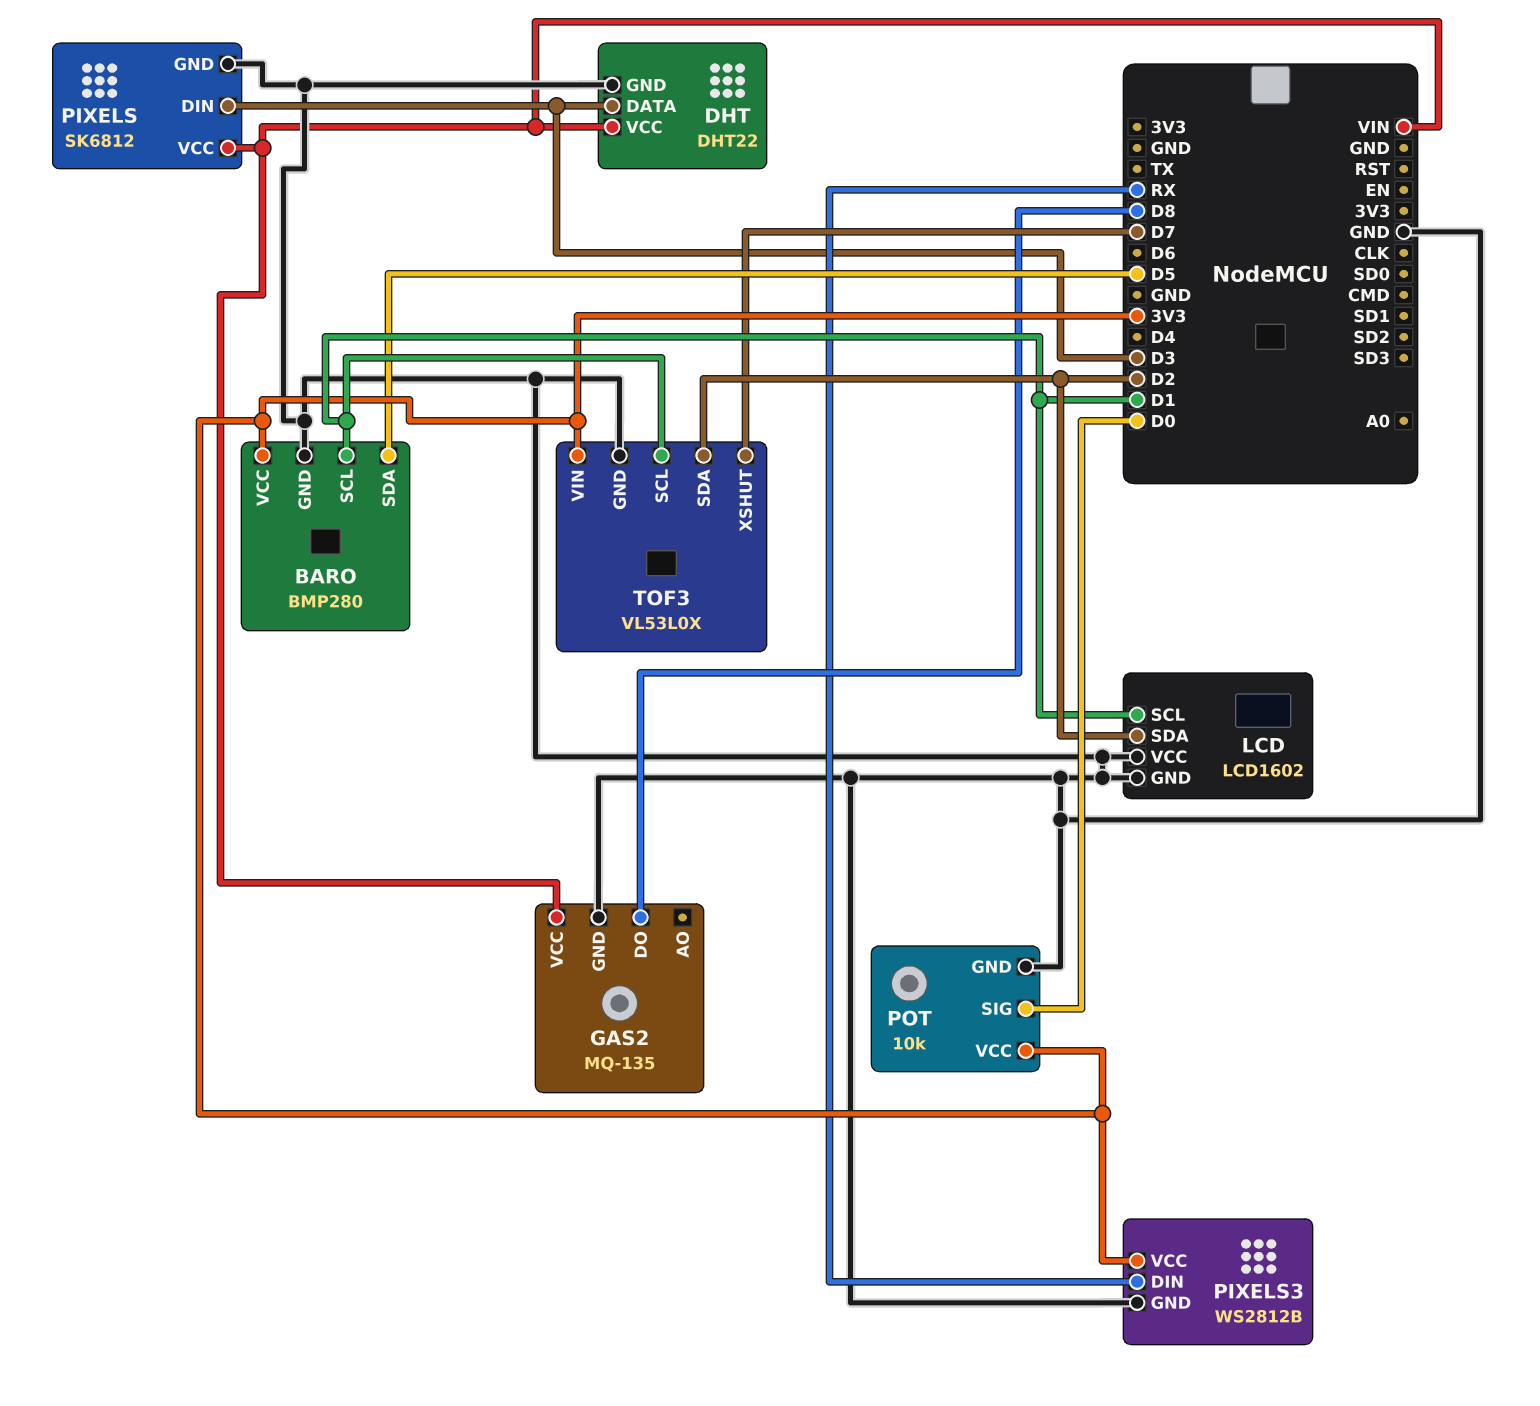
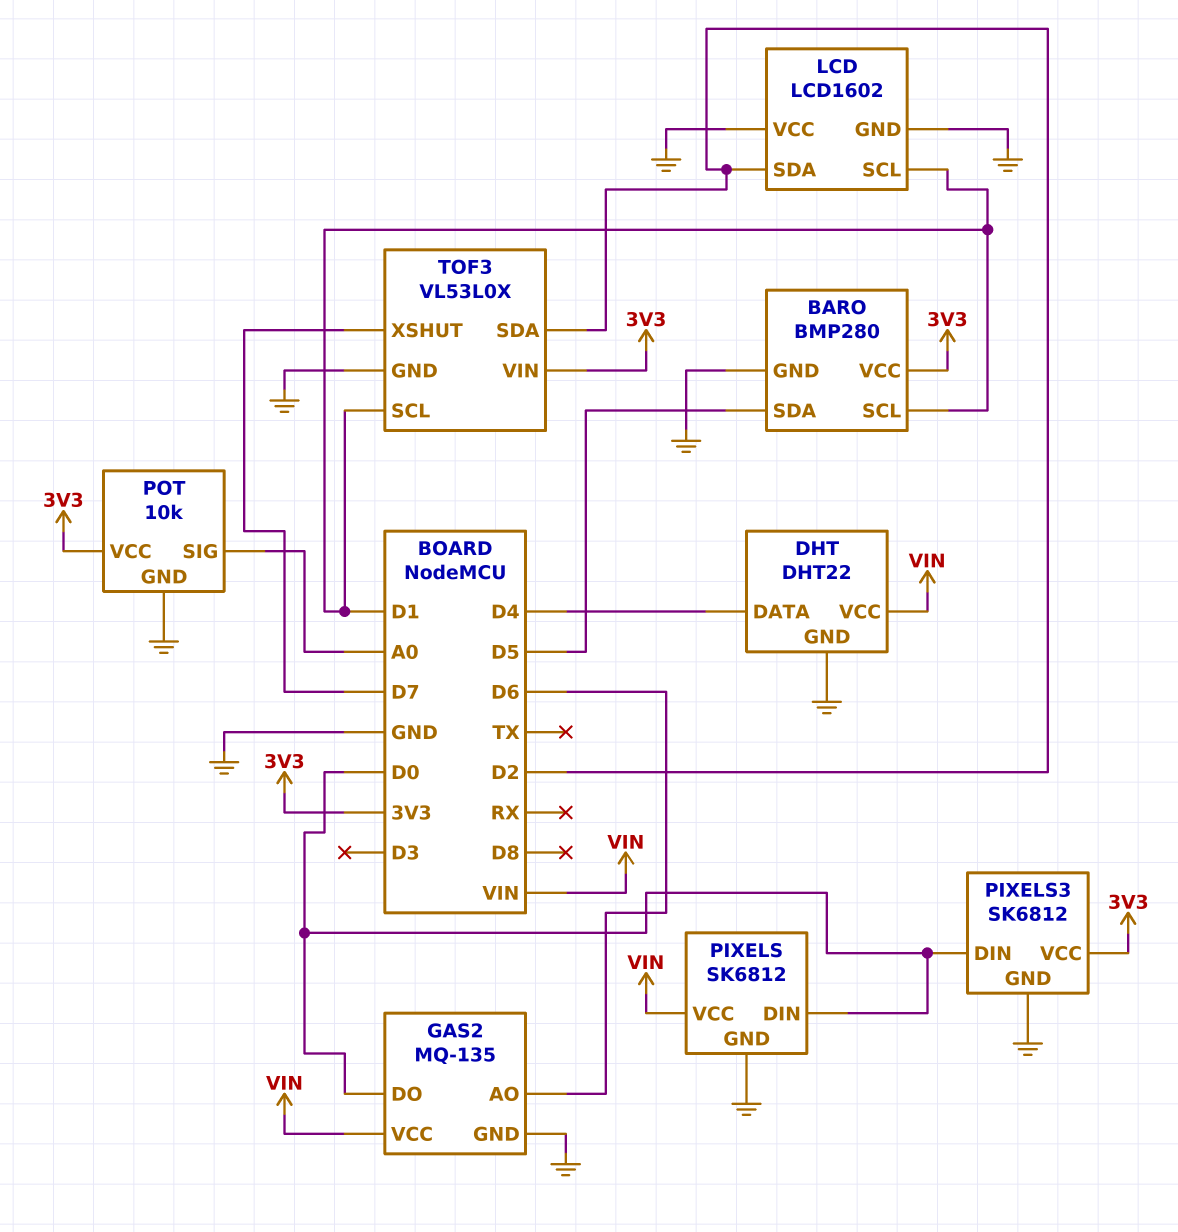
DHT pin DATA: D3 -> D4
GAS2 pin AO: none -> D6
GAS2 pin DO: D8 -> D0
PIXELS pin DIN: D3 -> D0
PIXELS3: WS2812B -> SK6812
PIXELS3 pin DIN: RX -> D0
POT pin SIG: D0 -> A0

